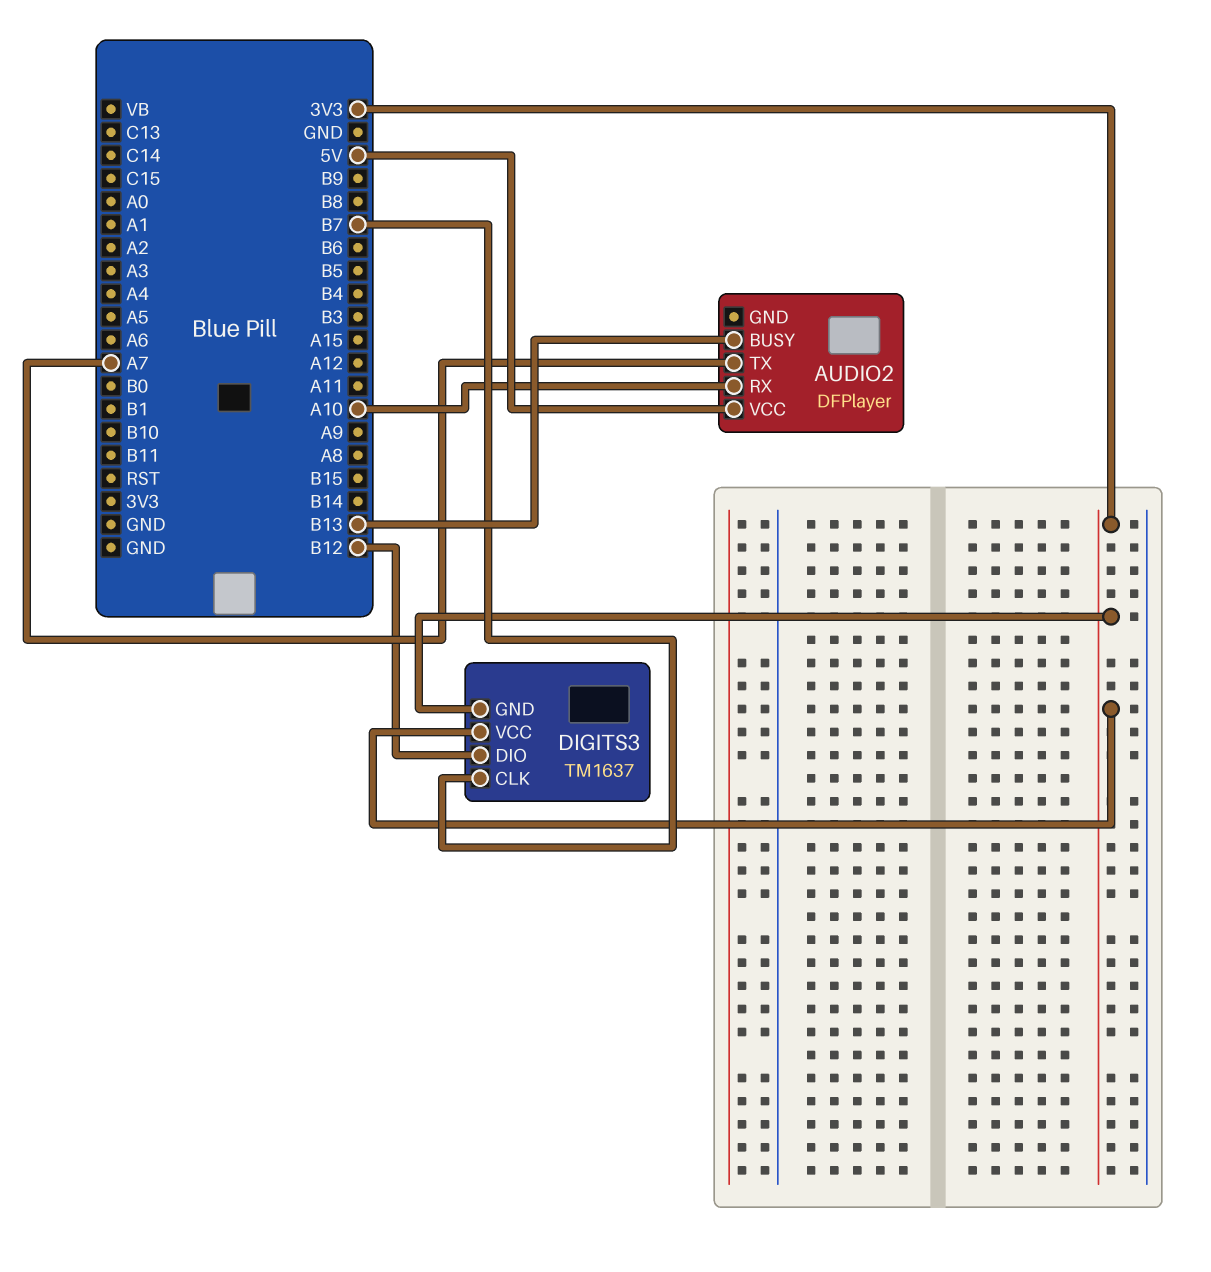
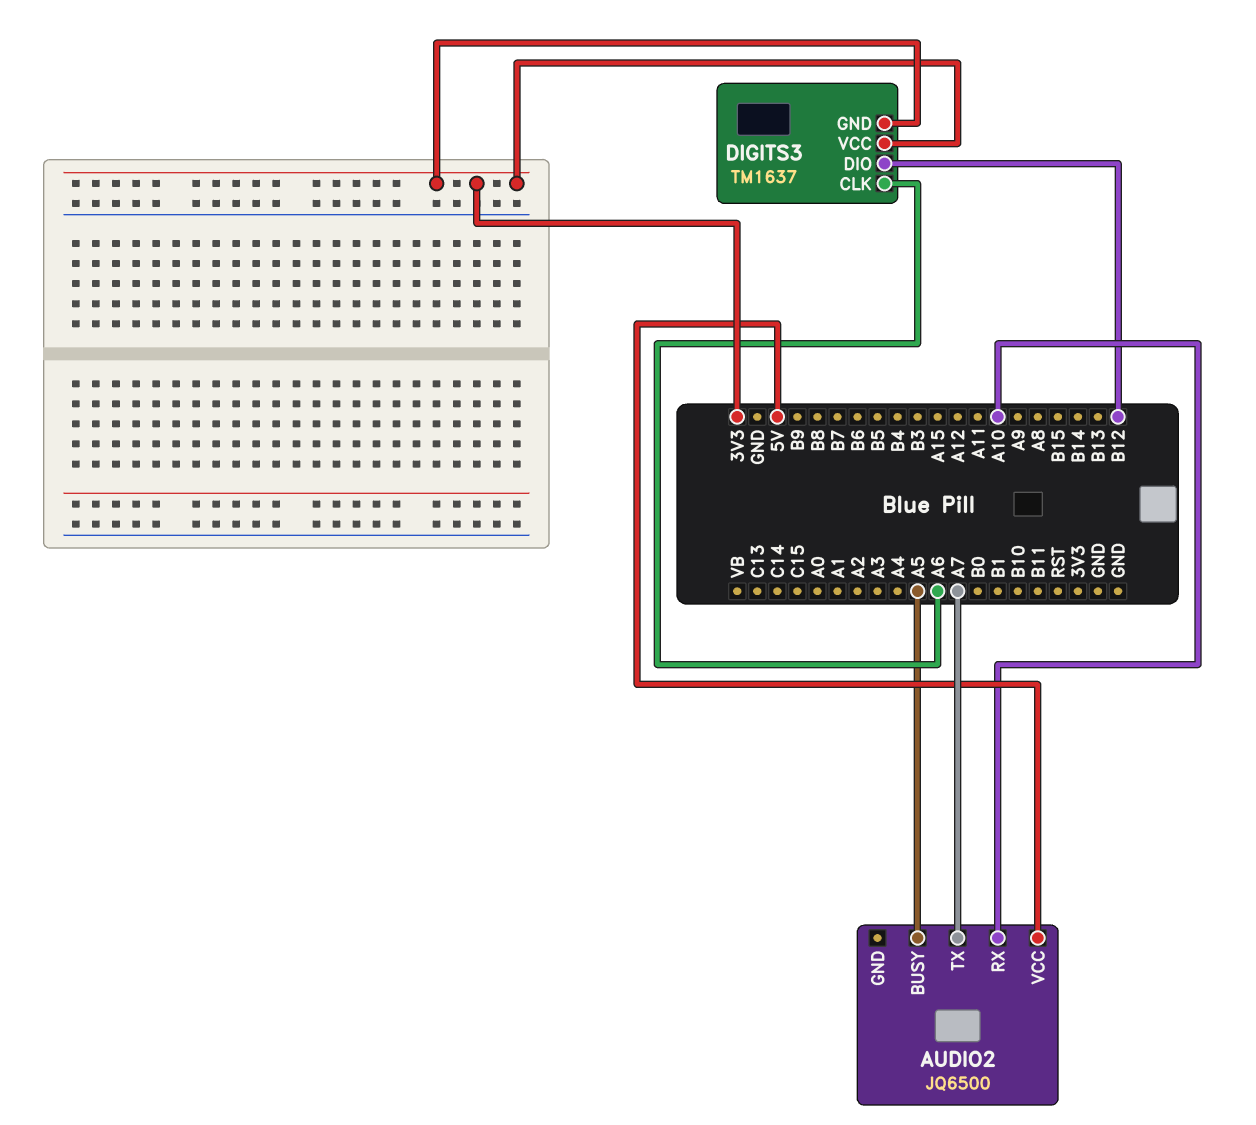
AUDIO2: DFPlayer -> JQ6500
AUDIO2 pin BUSY: B13 -> A5
DIGITS3 pin CLK: B7 -> A6

